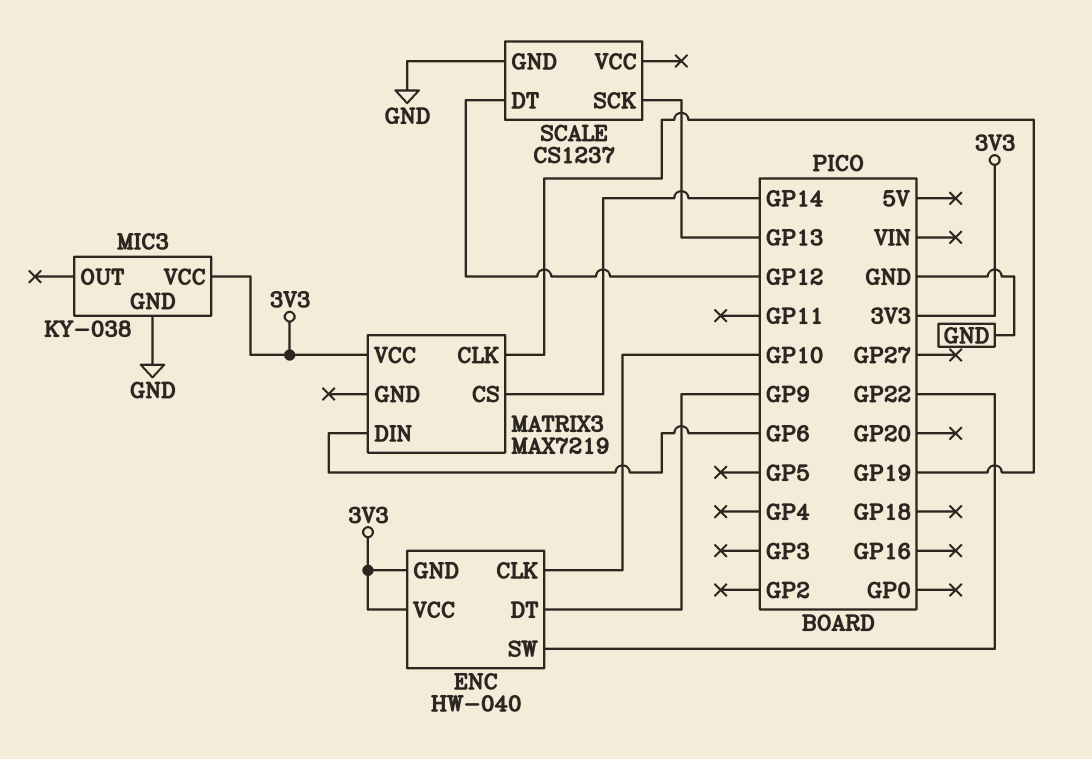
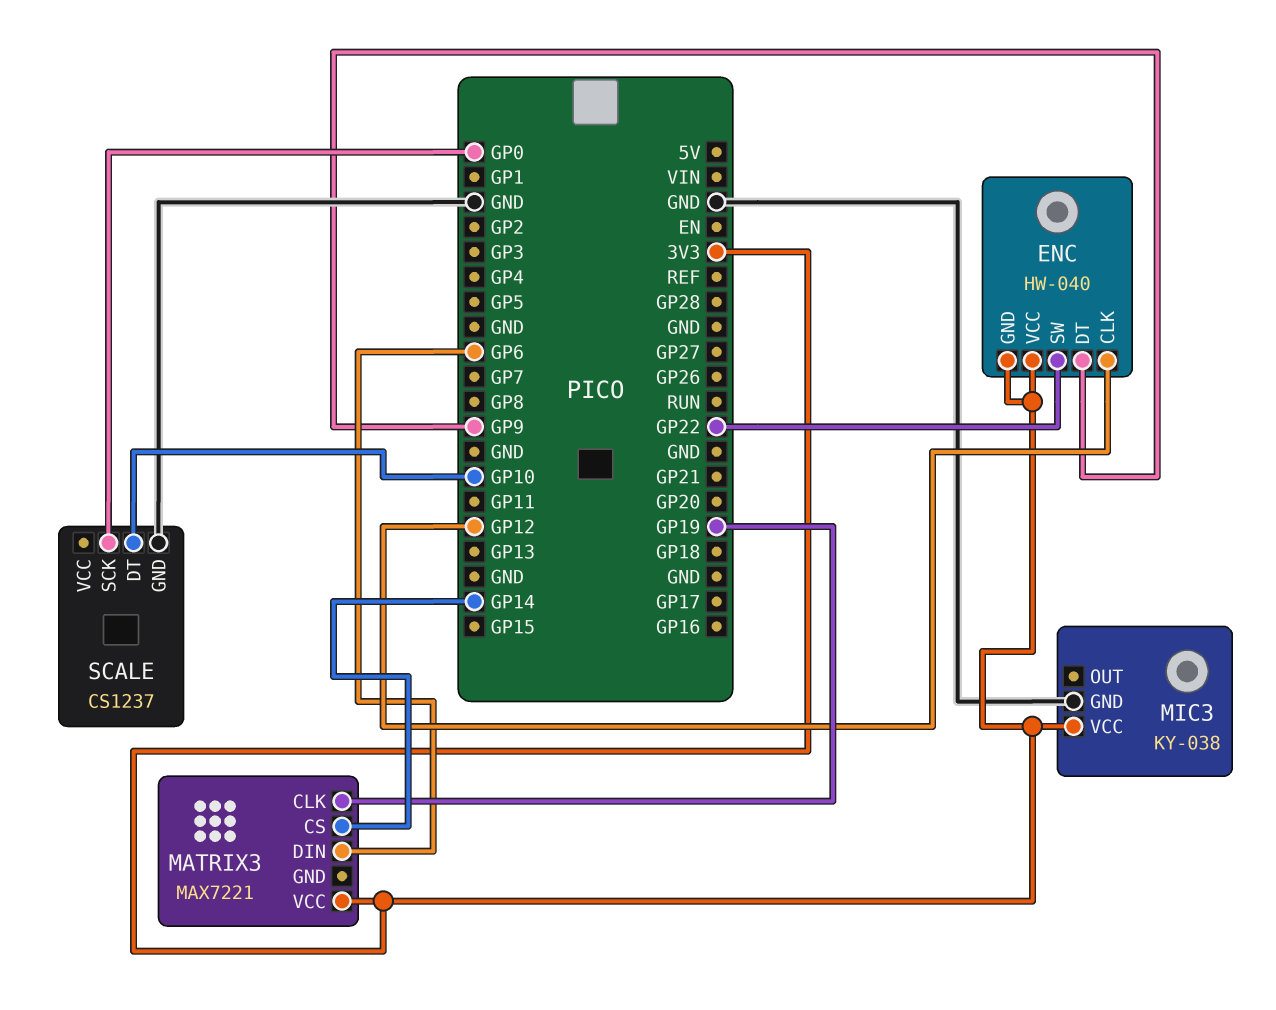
ENC pin CLK: GP10 -> GP12
MATRIX3: MAX7219 -> MAX7221
SCALE pin DT: GP12 -> GP10
SCALE pin SCK: GP13 -> GP0

